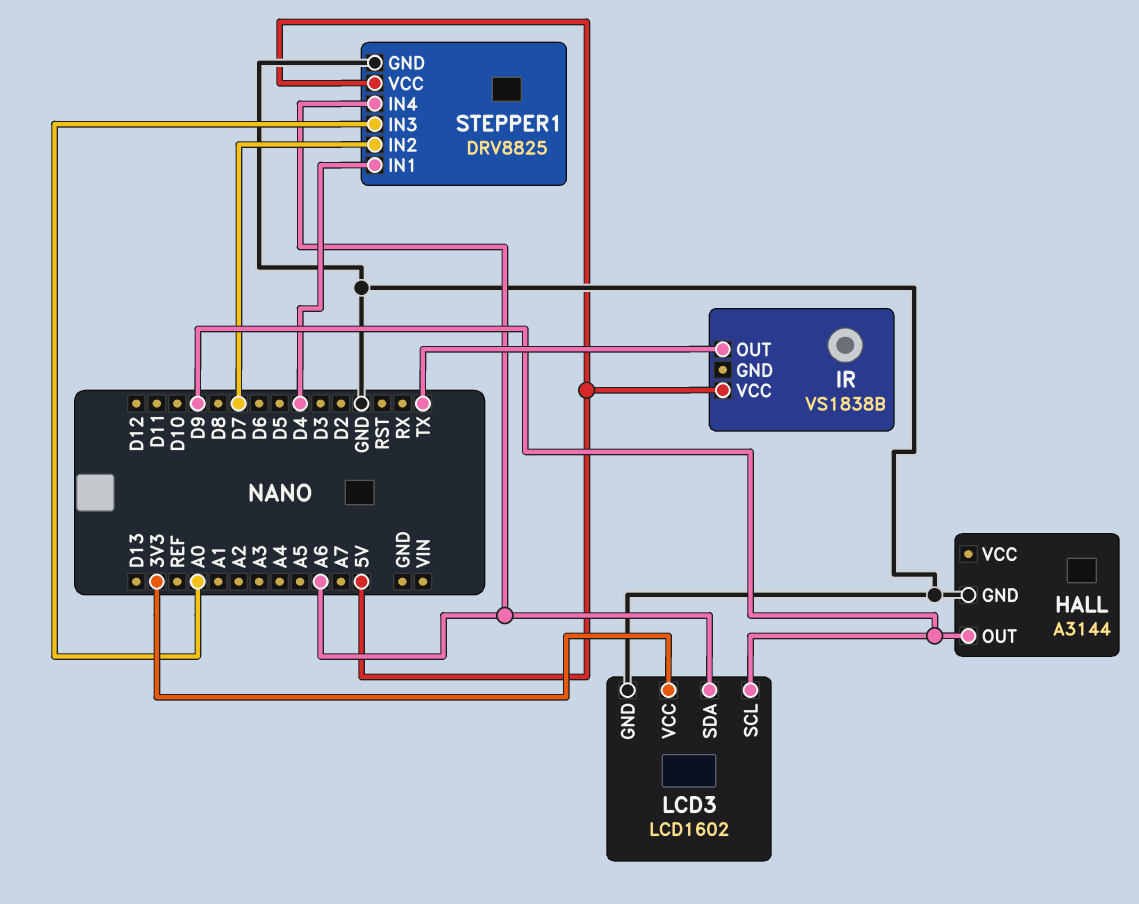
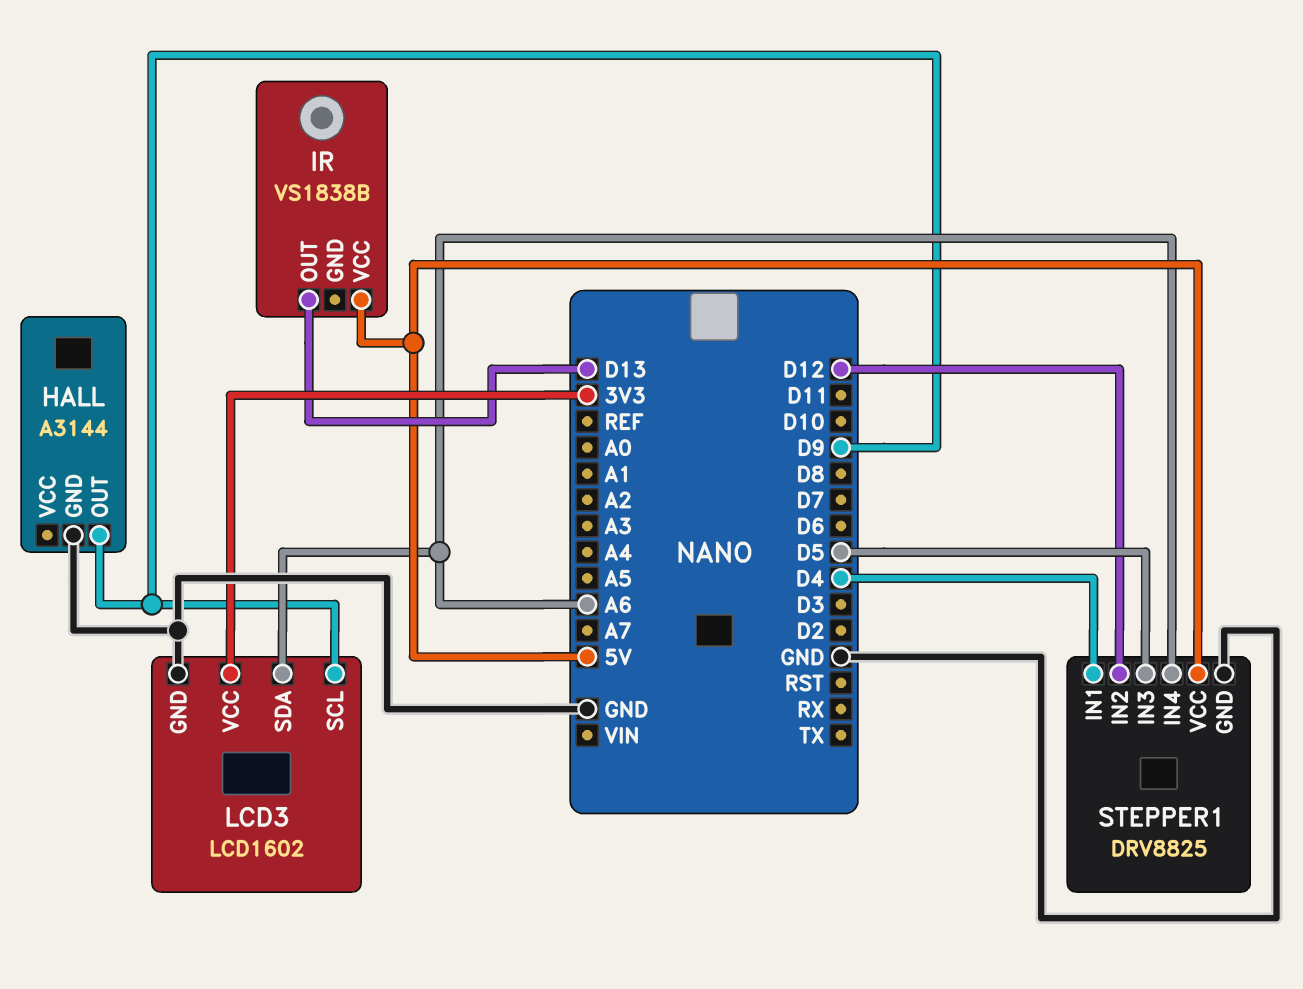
IR pin OUT: TX -> D13
STEPPER1 pin IN2: D7 -> D12
STEPPER1 pin IN3: A0 -> D5

